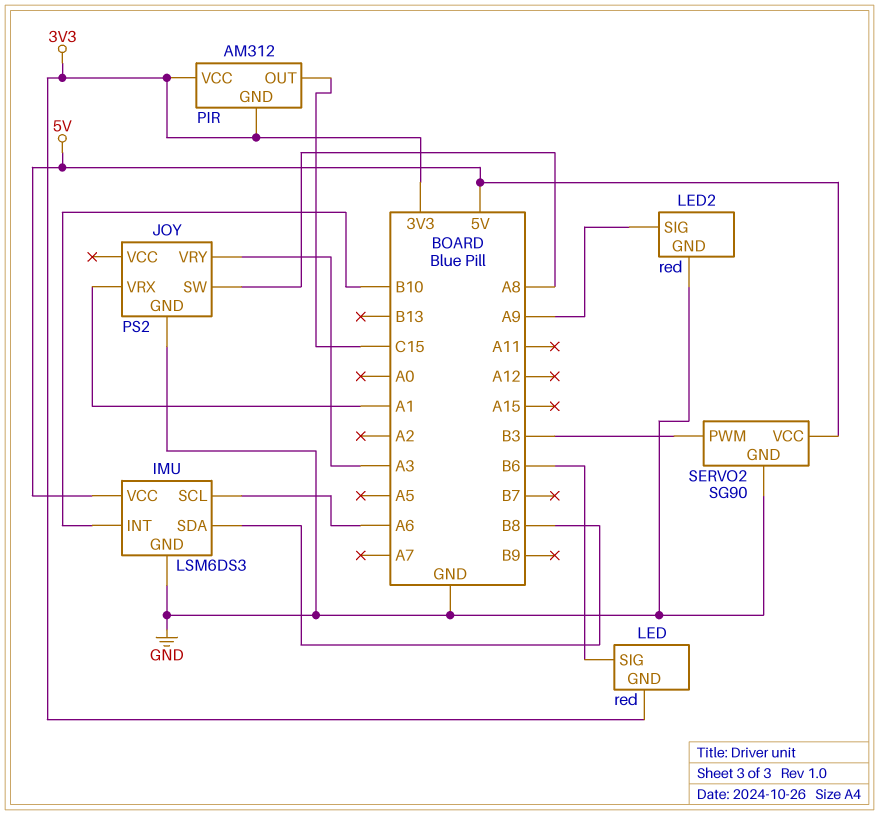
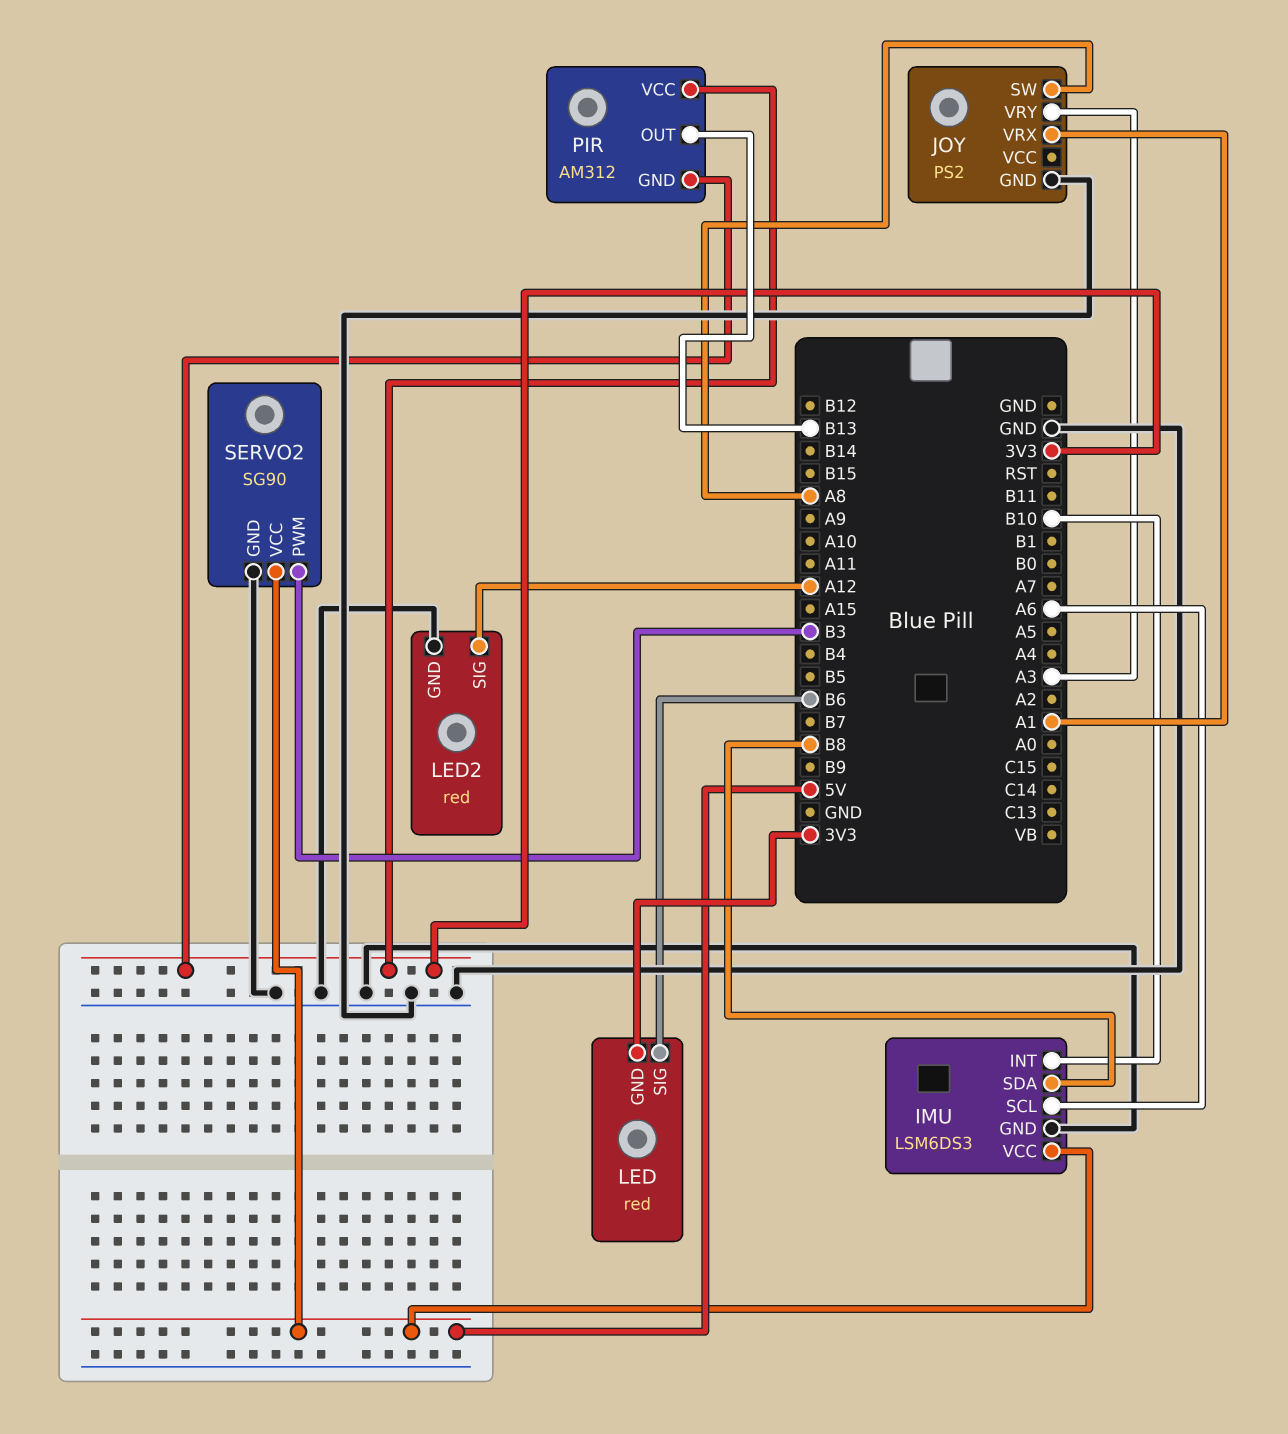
LED2 pin SIG: A9 -> A12
PIR pin OUT: C15 -> B13

